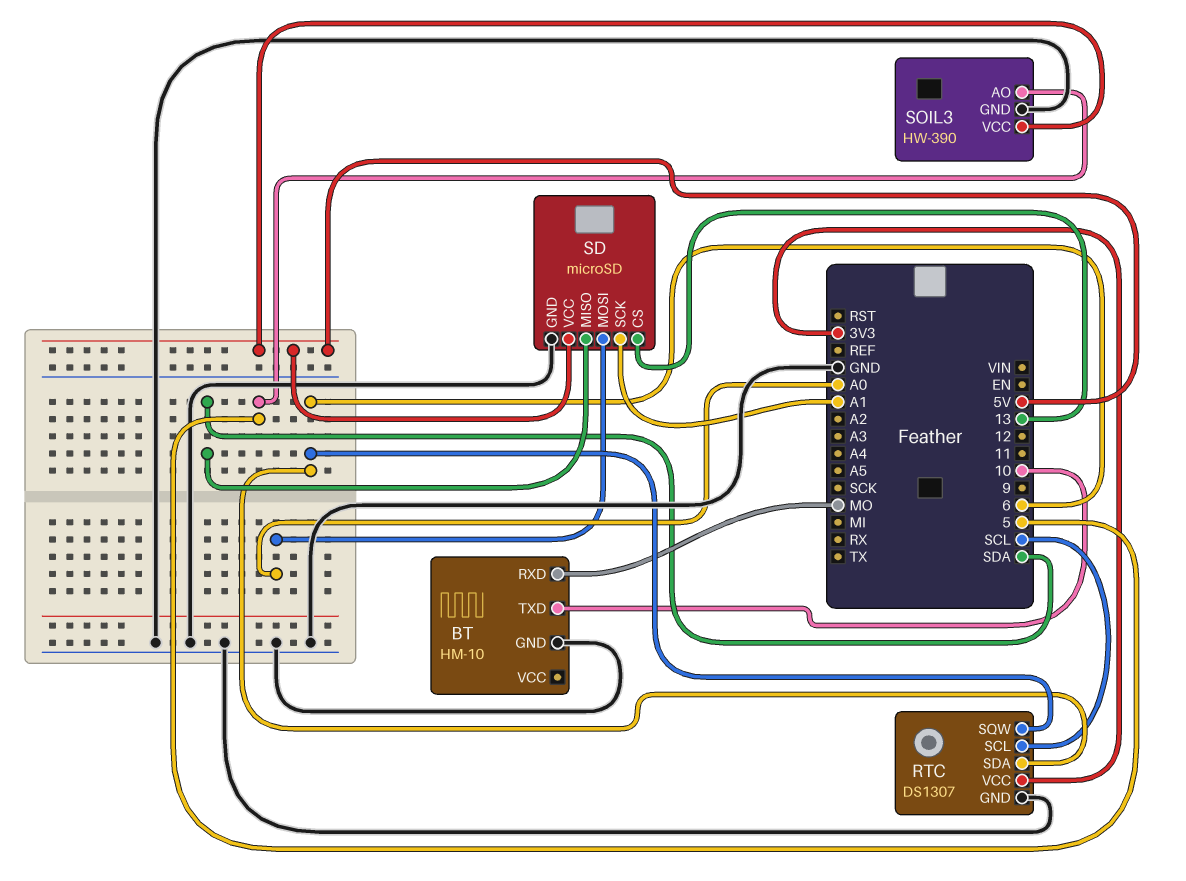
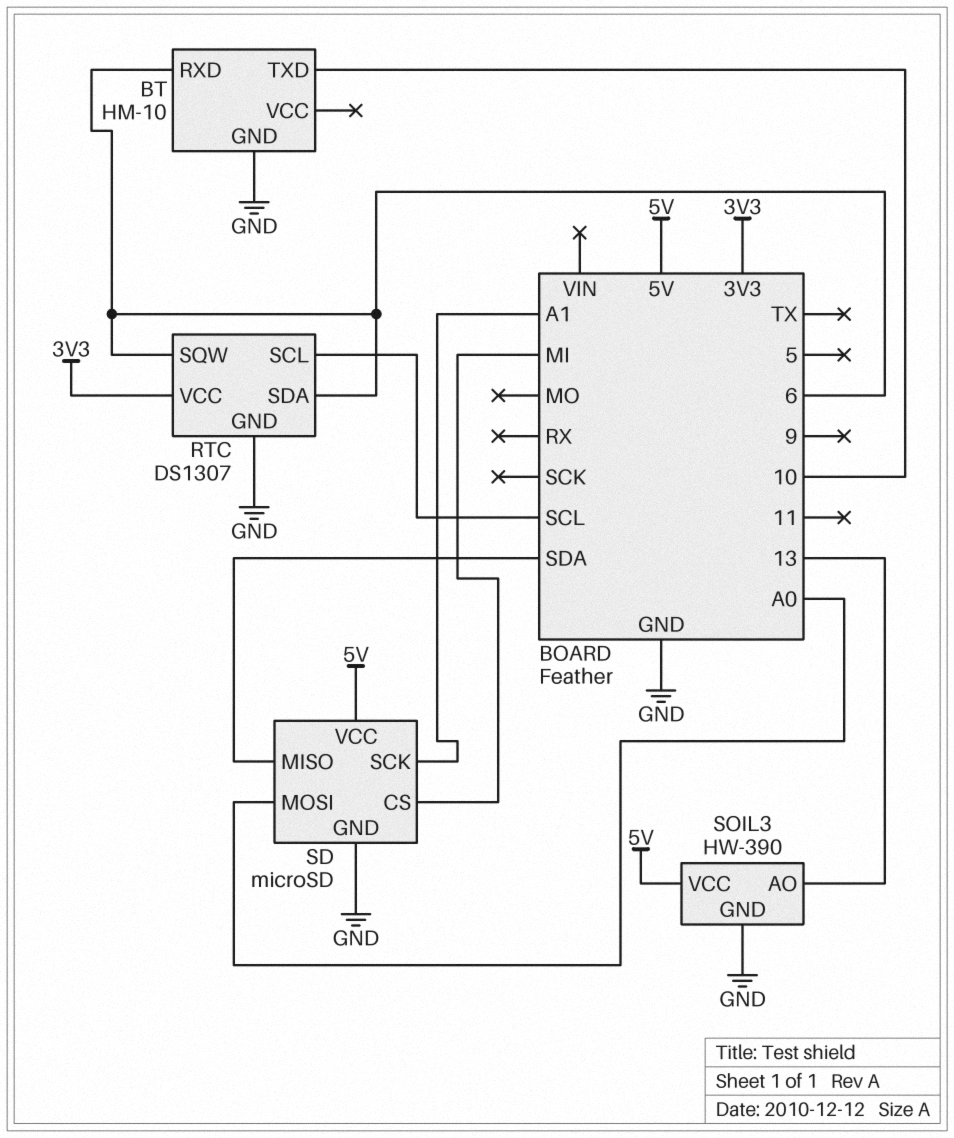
BT pin RXD: MO -> 6
SD pin CS: 13 -> MI
SOIL3 pin AO: 5 -> 13

